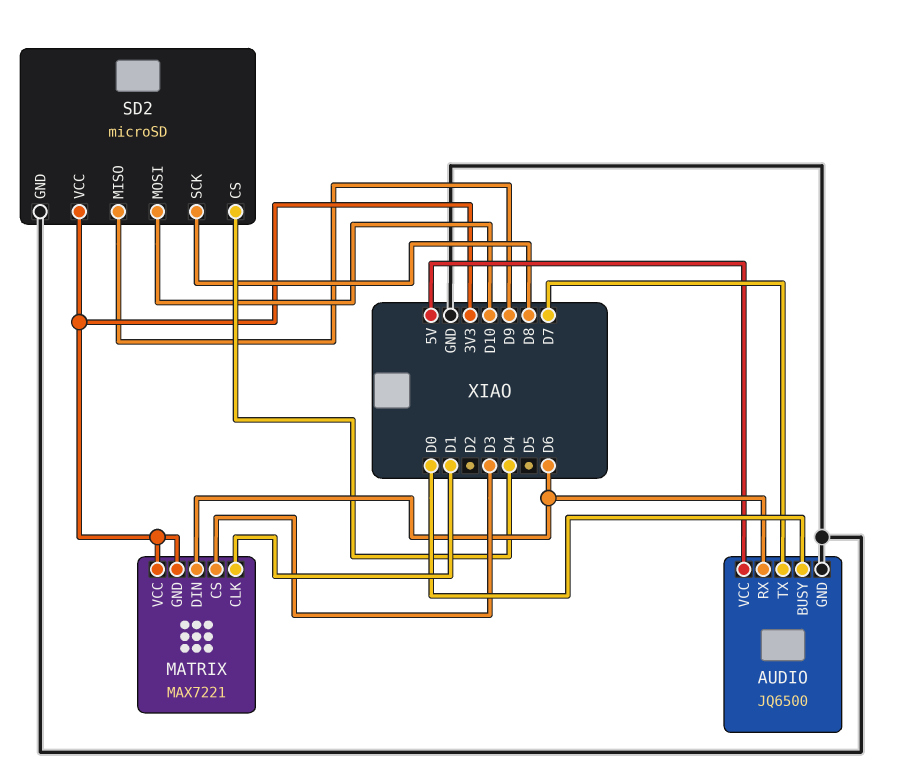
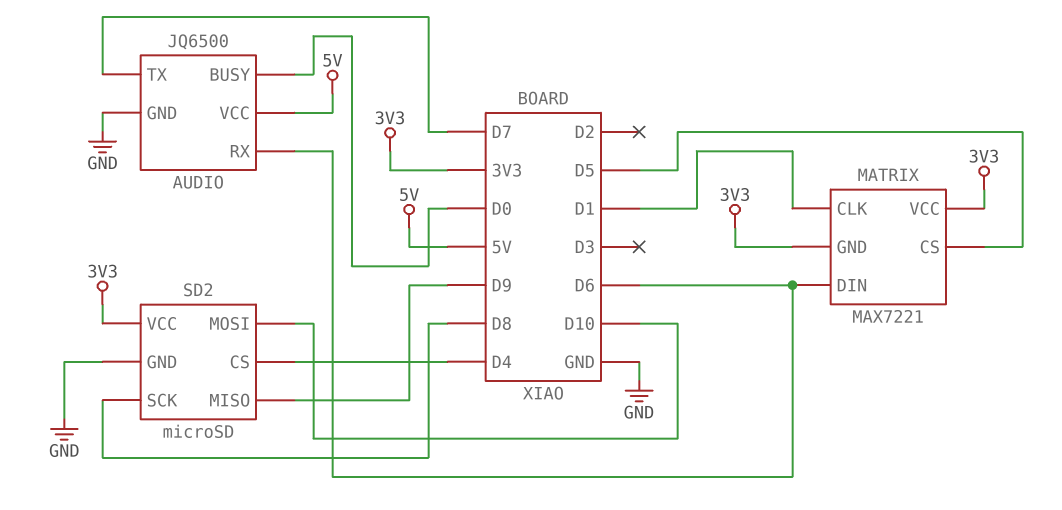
MATRIX pin CS: D3 -> D5

